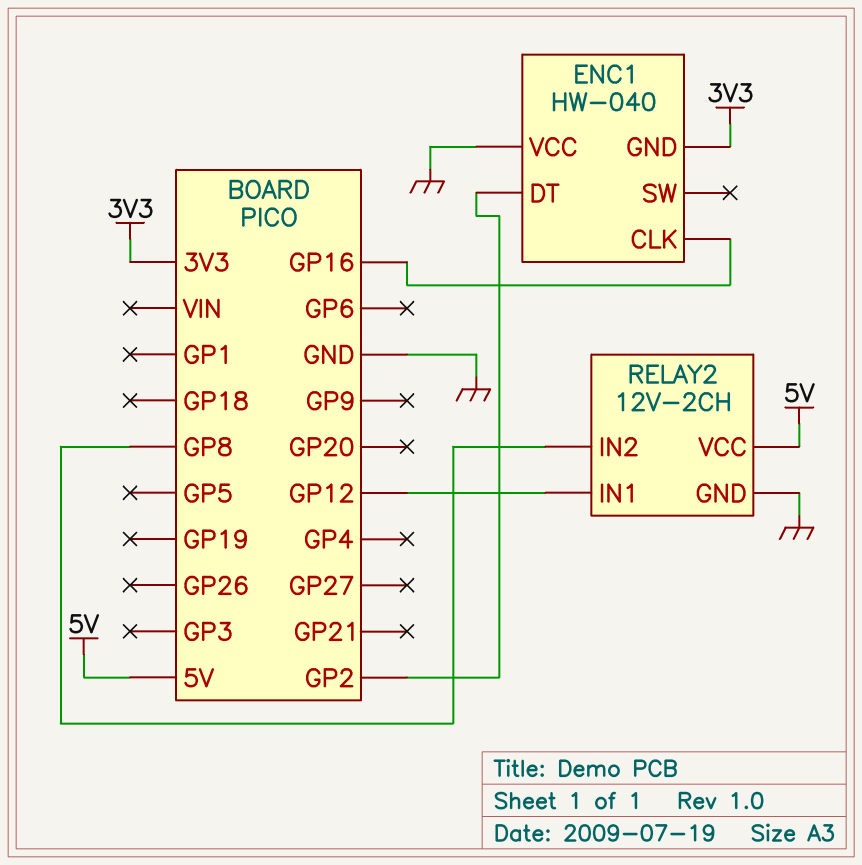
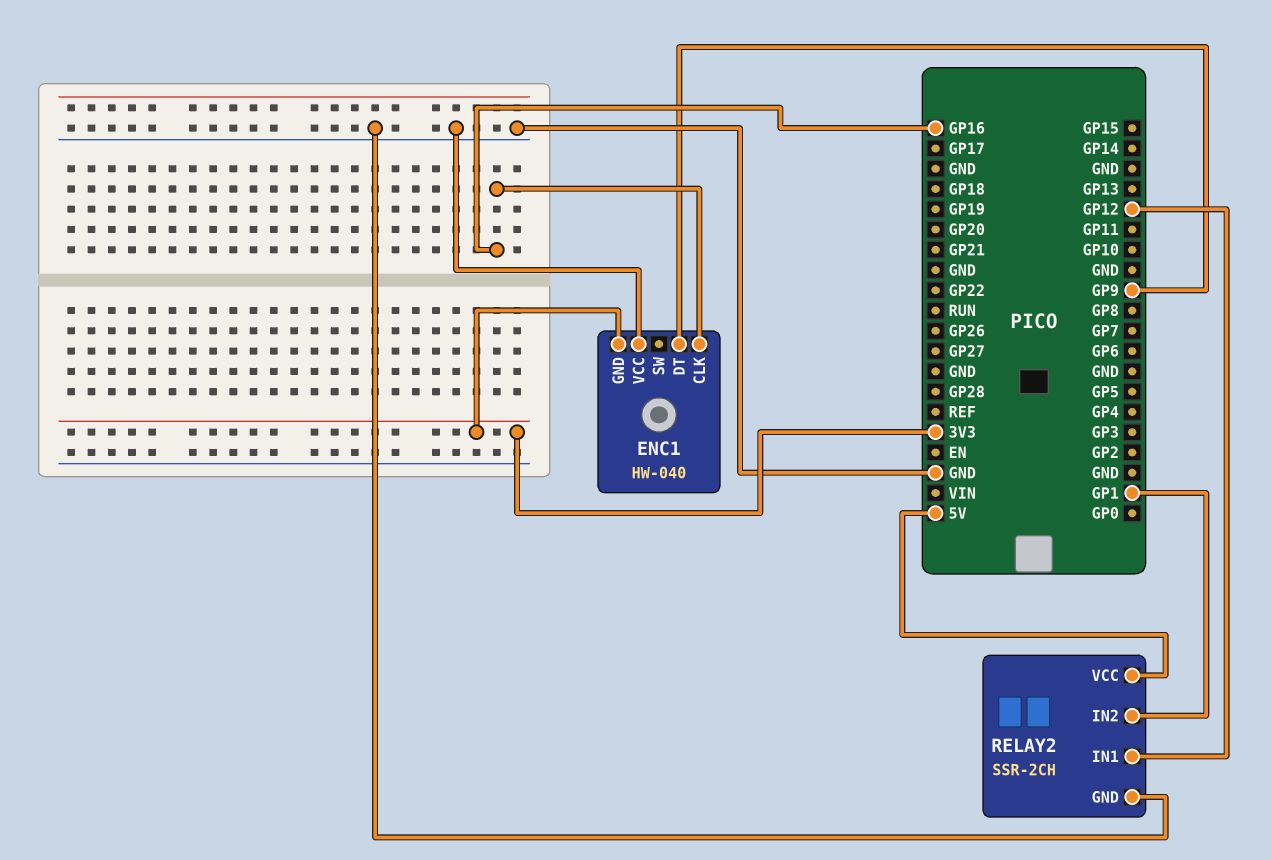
ENC1 pin DT: GP2 -> GP9
RELAY2: 12V-2CH -> SSR-2CH
RELAY2 pin IN2: GP8 -> GP1

